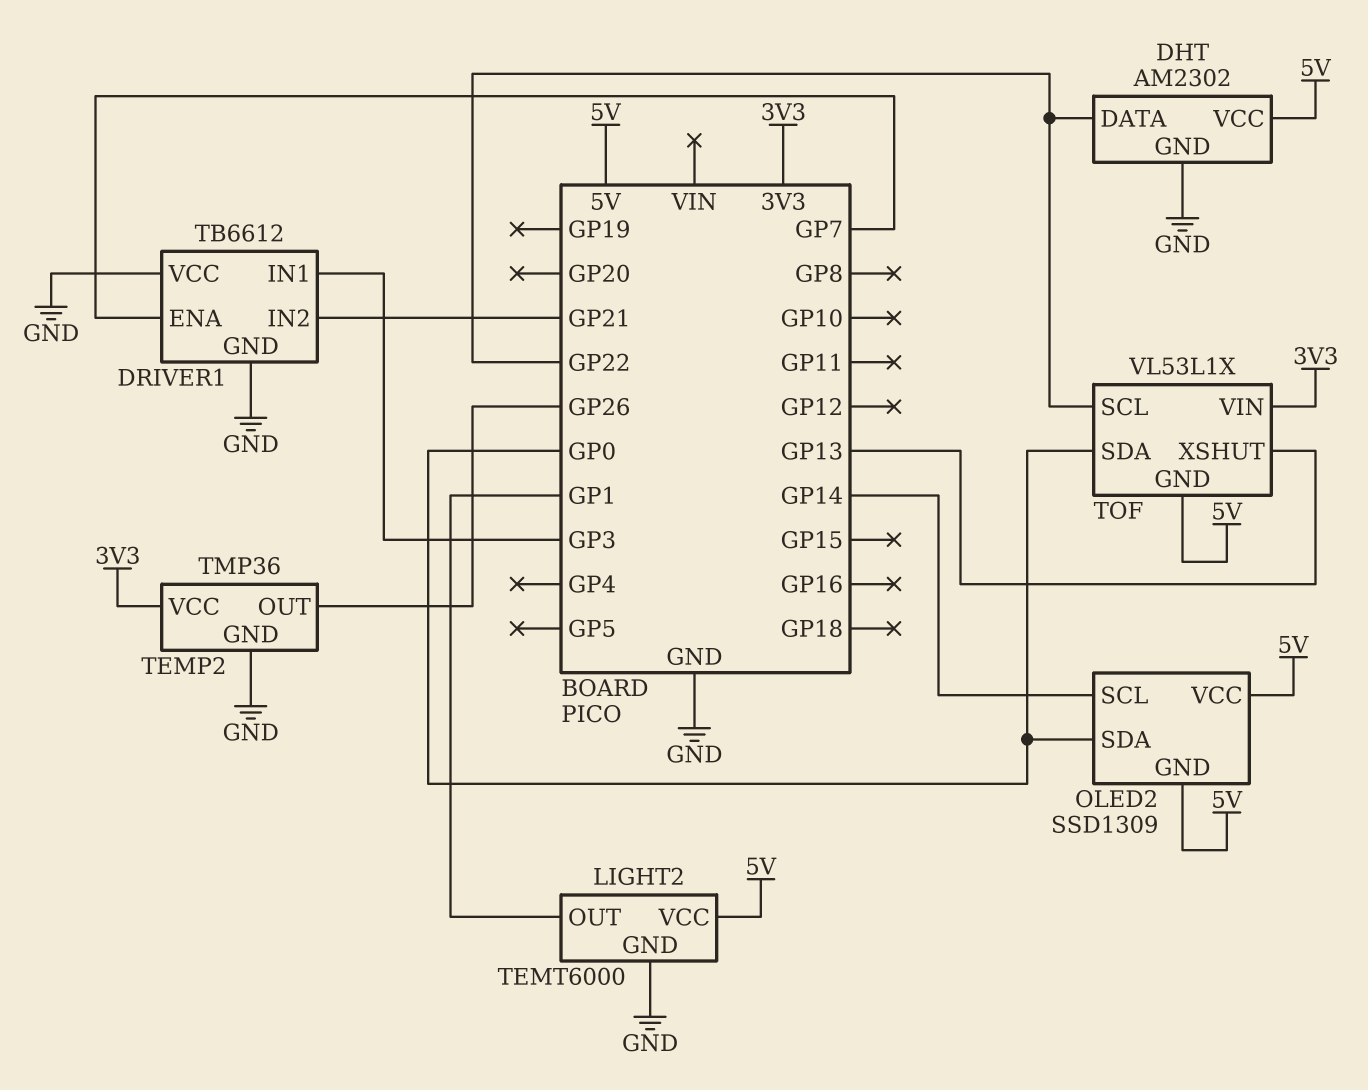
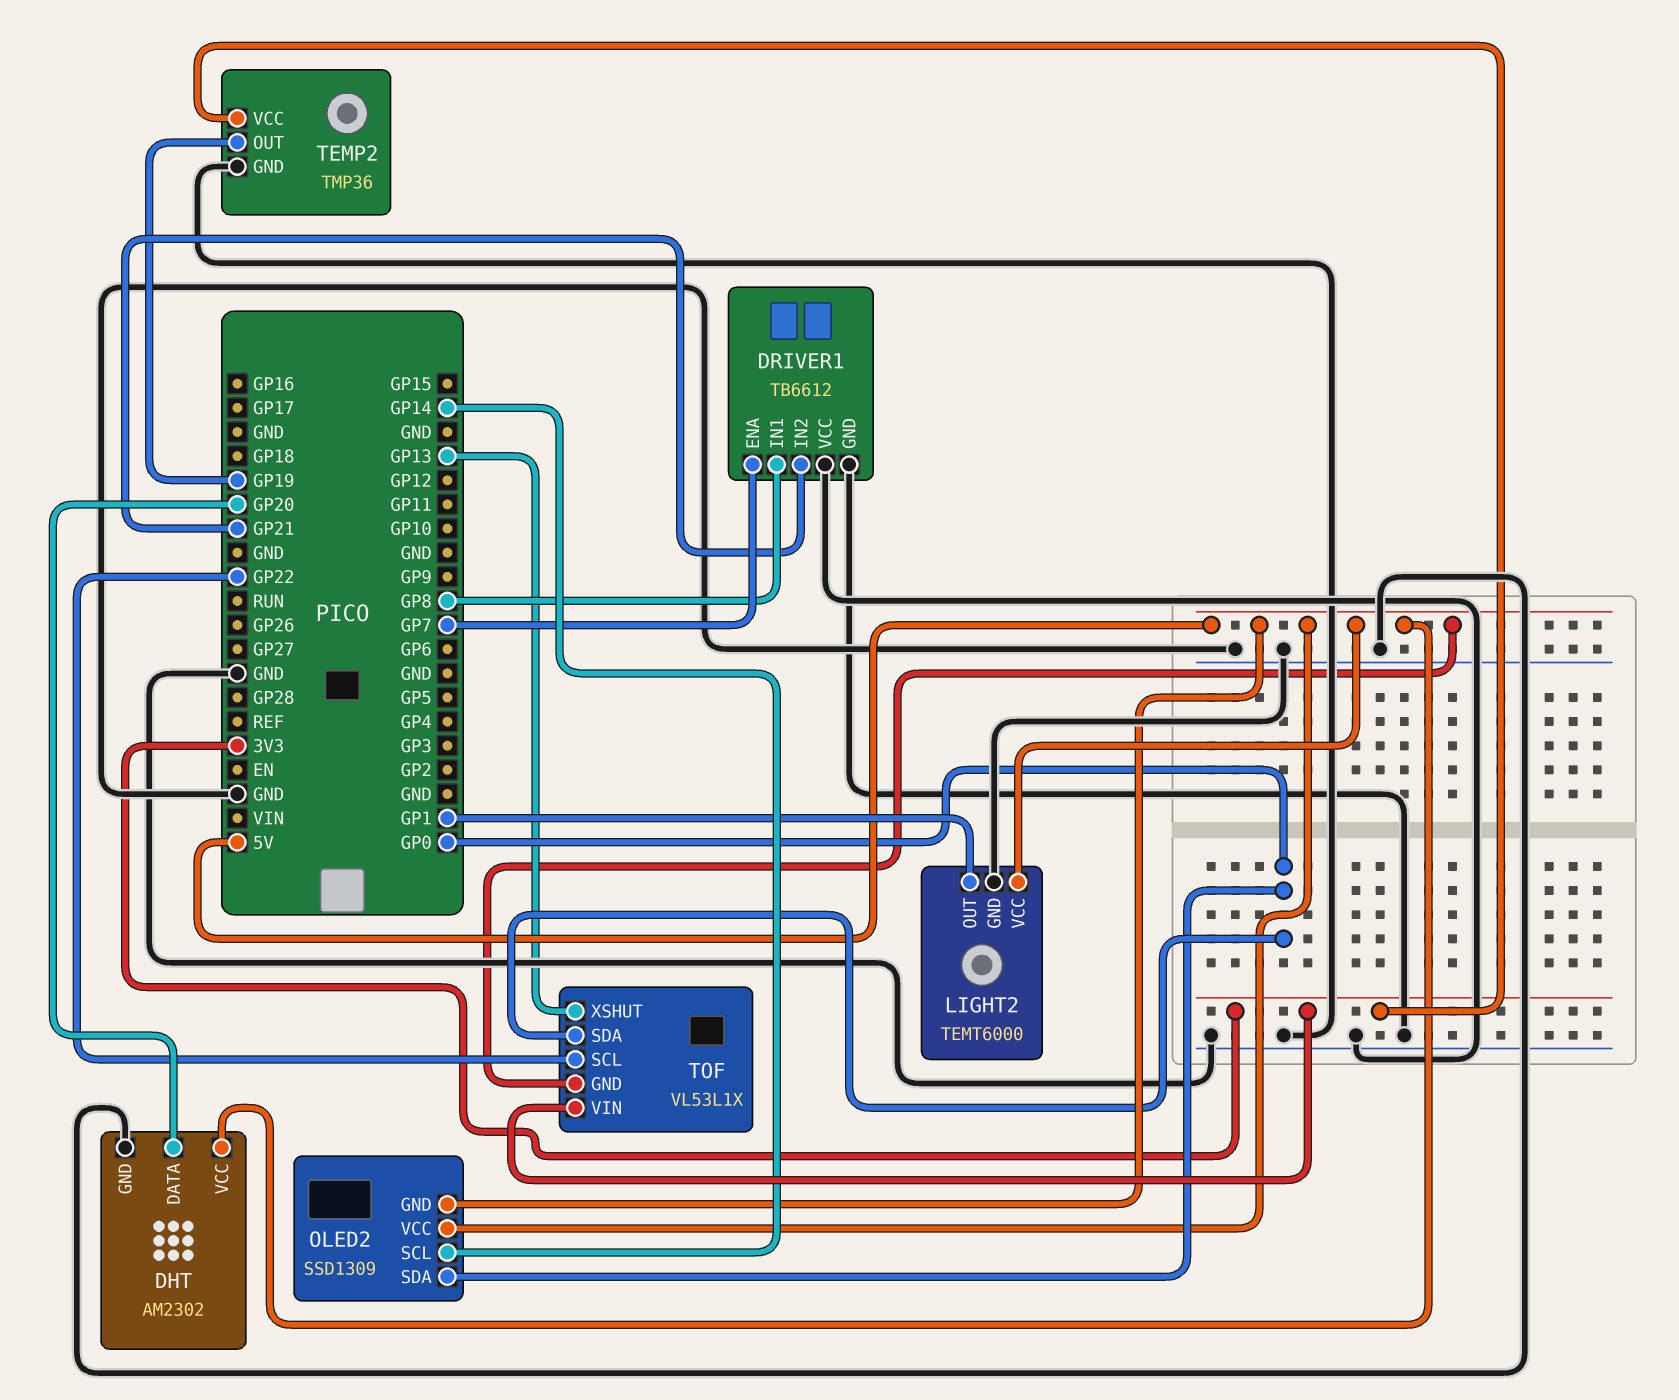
DHT pin DATA: GP22 -> GP20
DRIVER1 pin IN1: GP3 -> GP8
TEMP2 pin OUT: GP26 -> GP19

